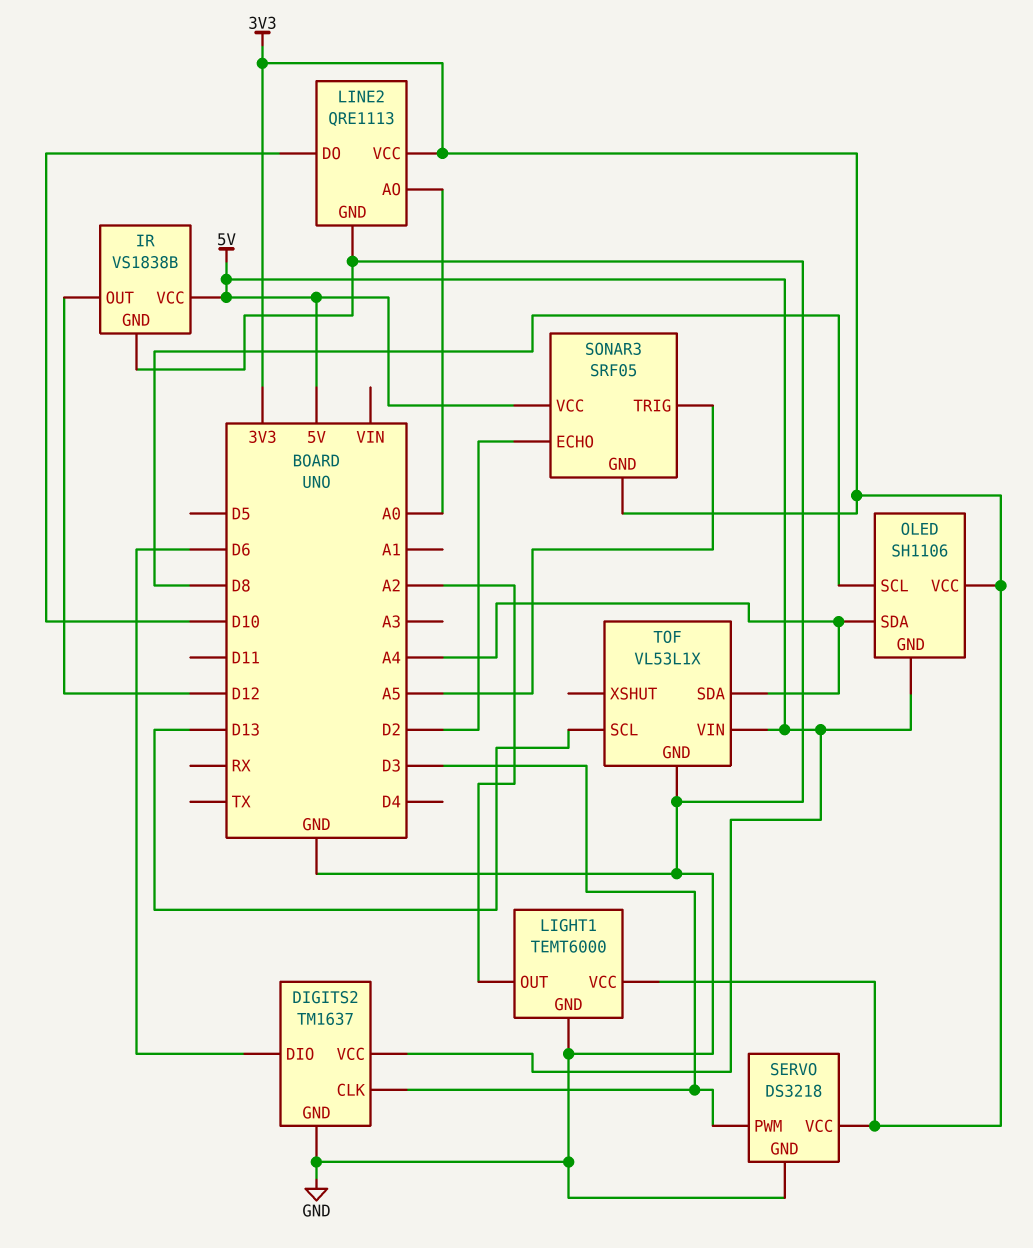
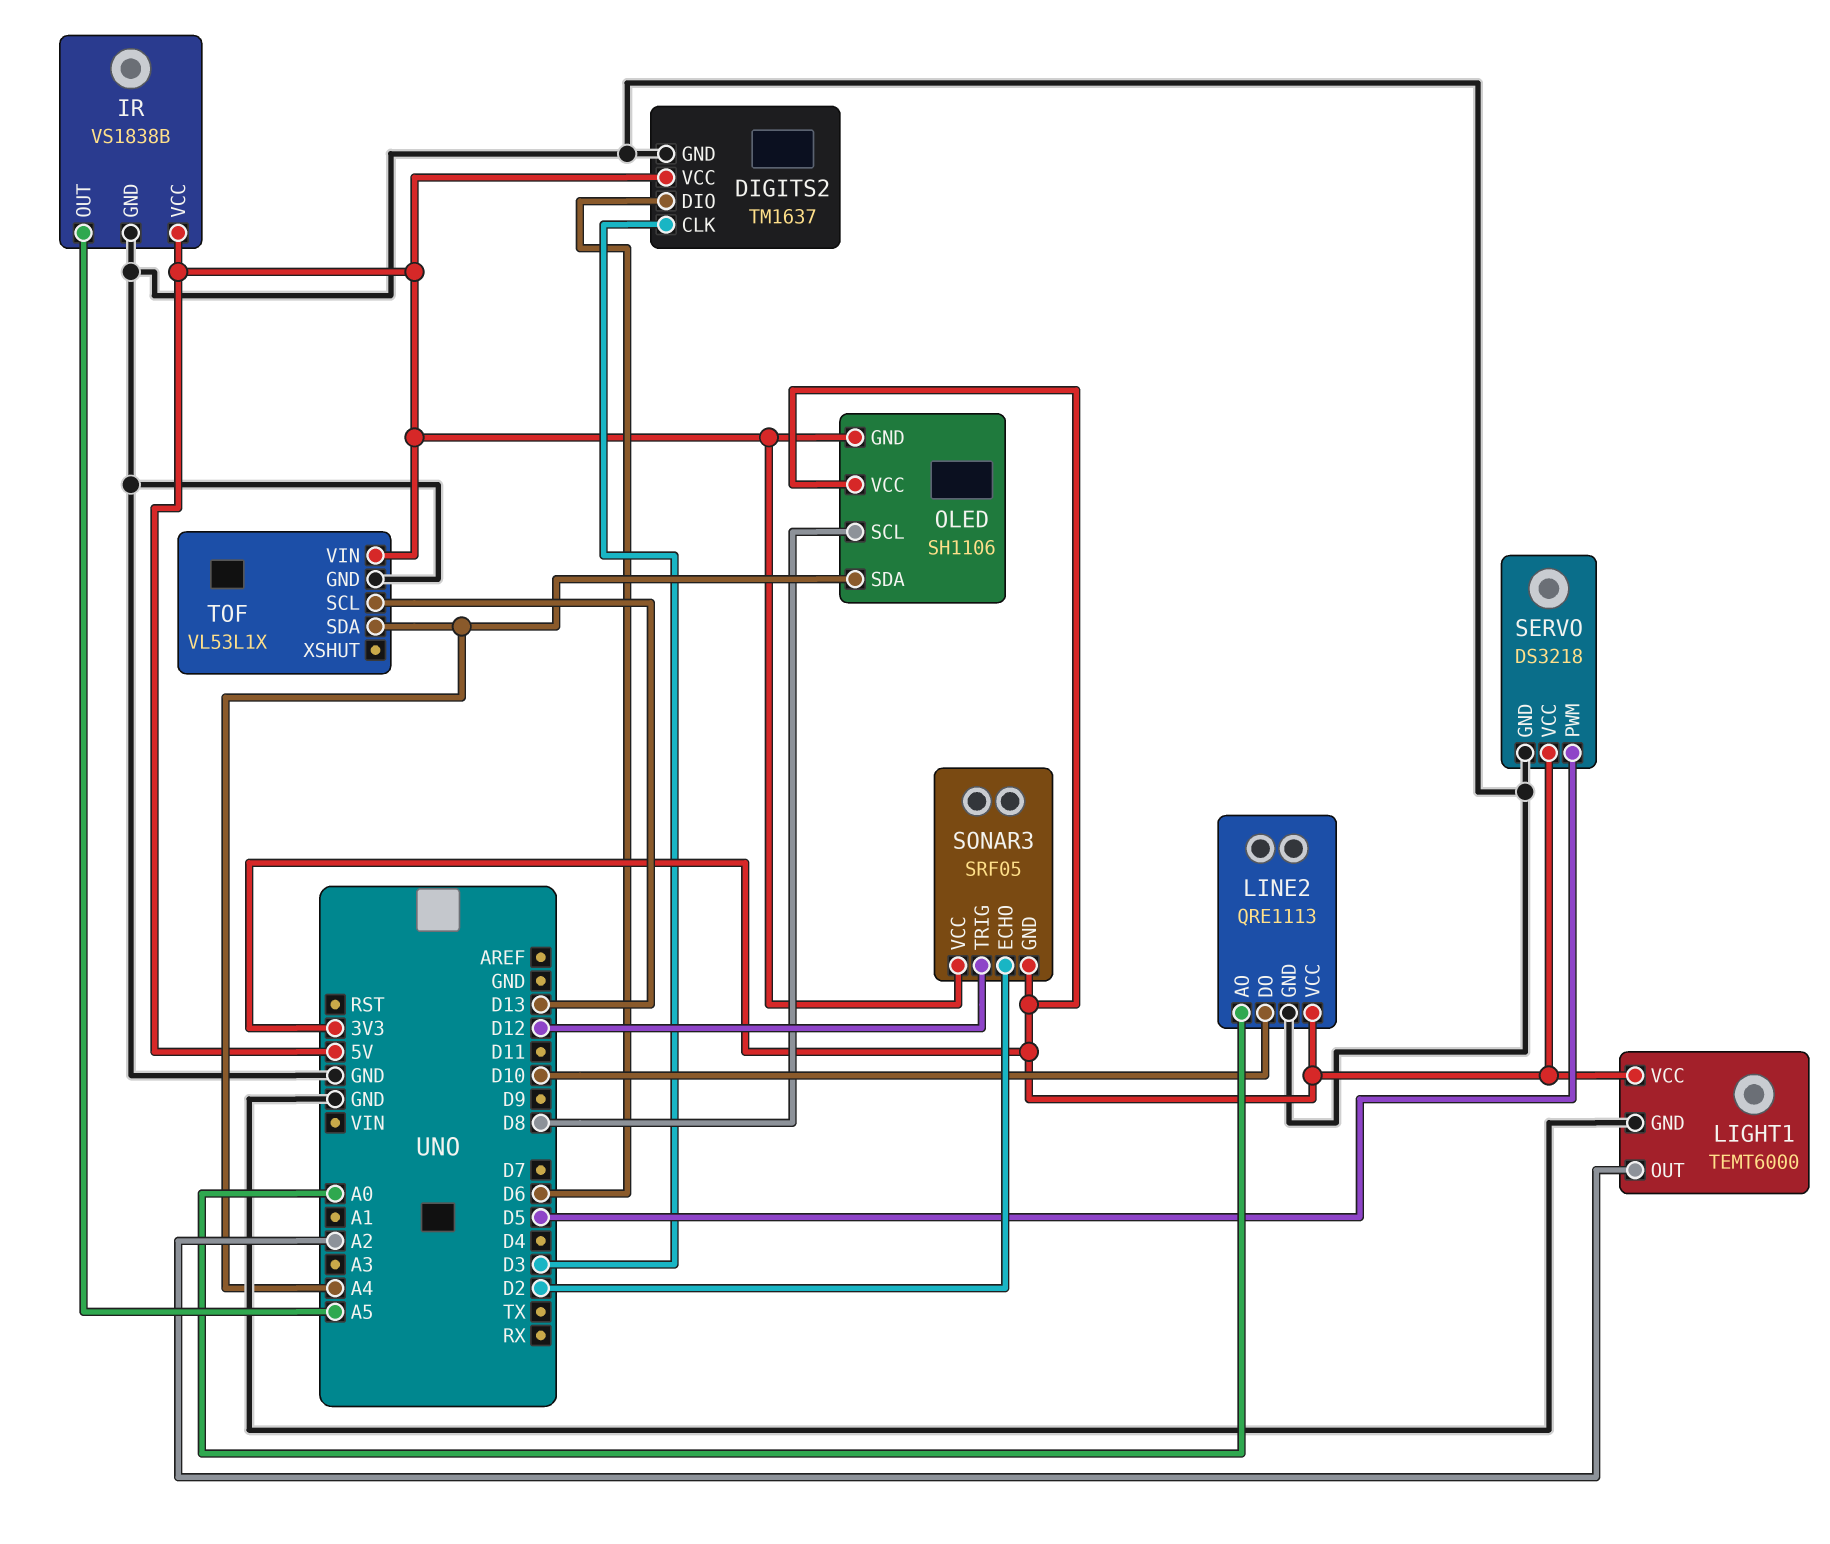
IR pin OUT: D12 -> A5
SERVO pin PWM: D3 -> D5
SONAR3 pin TRIG: A5 -> D12

